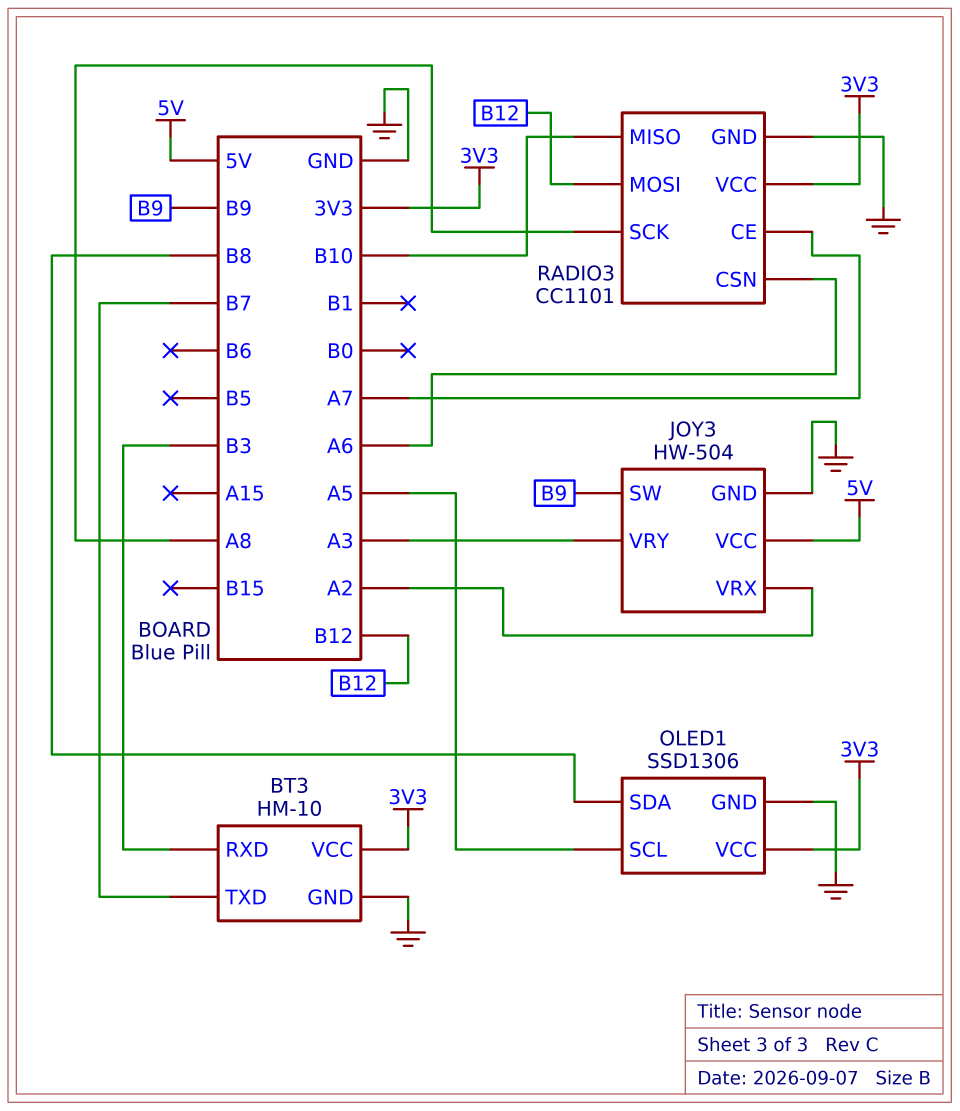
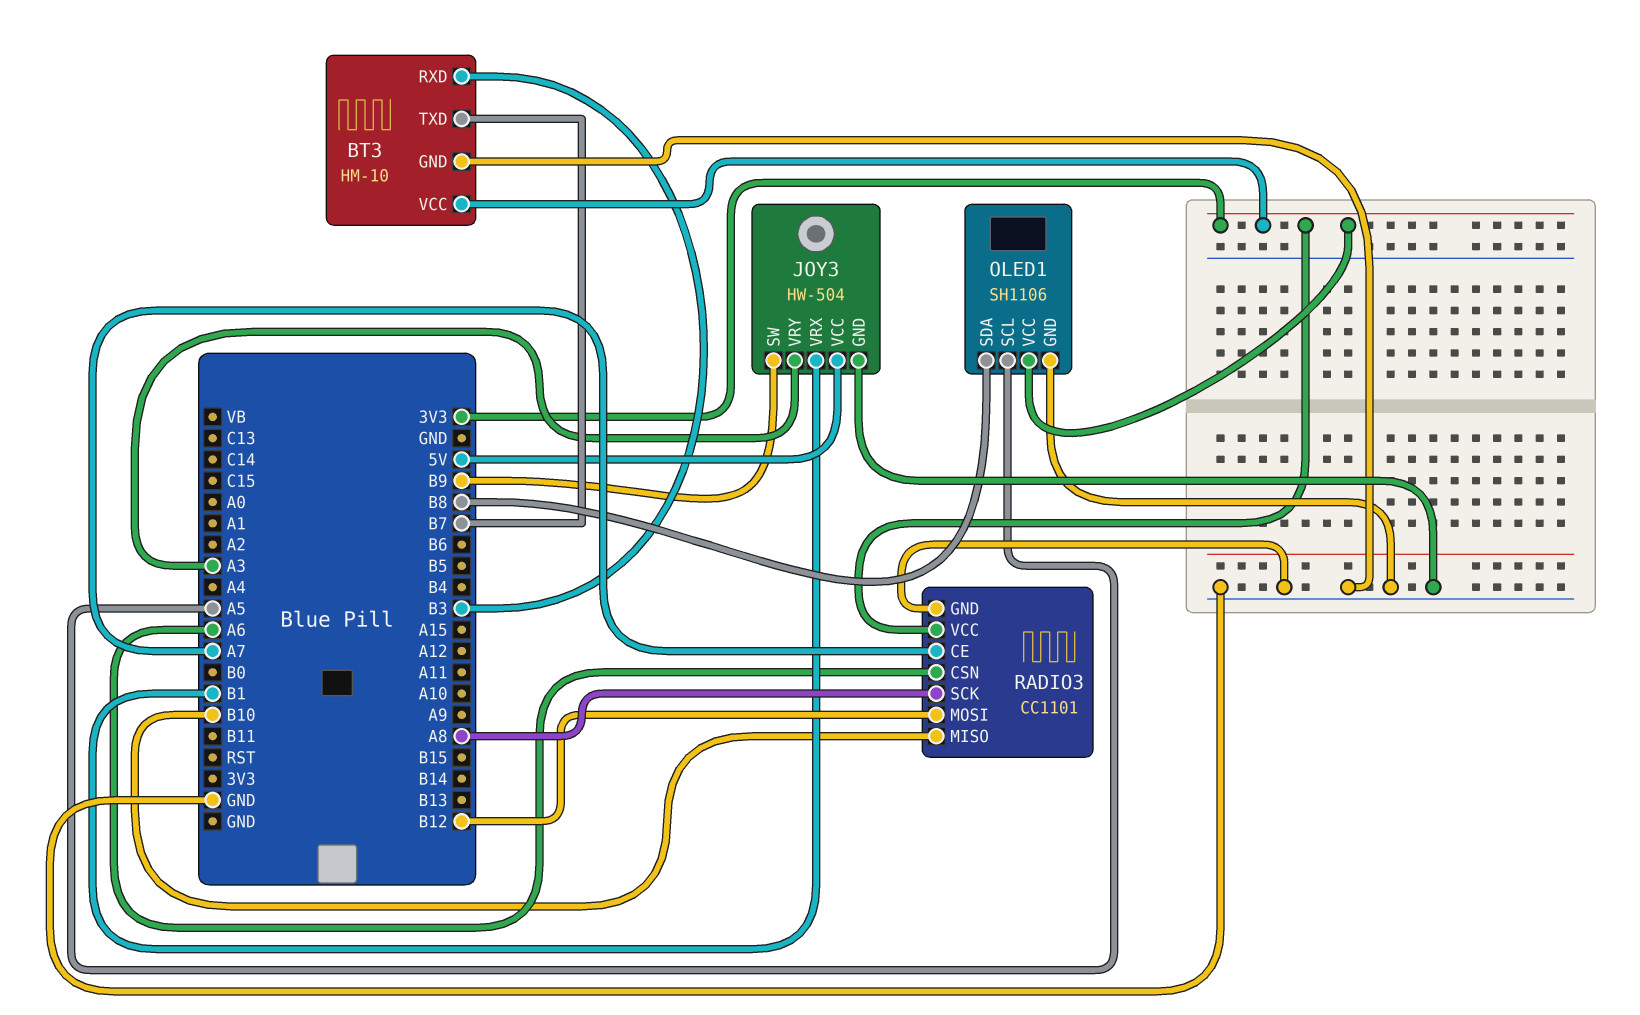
JOY3 pin VRX: A2 -> B1
OLED1: SSD1306 -> SH1106

